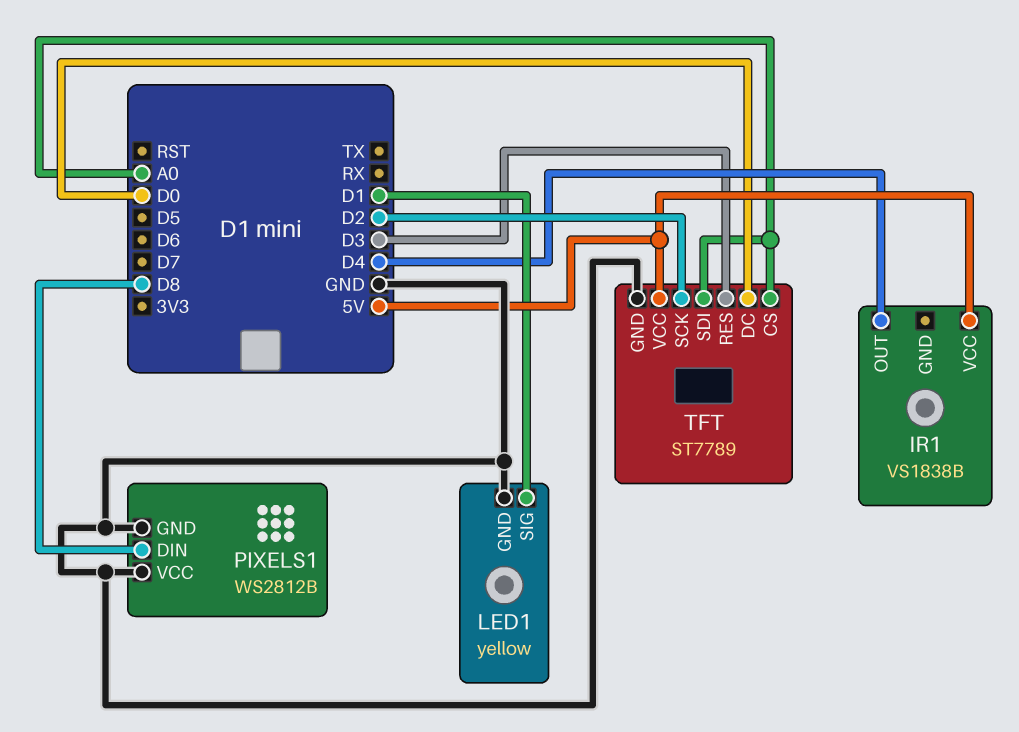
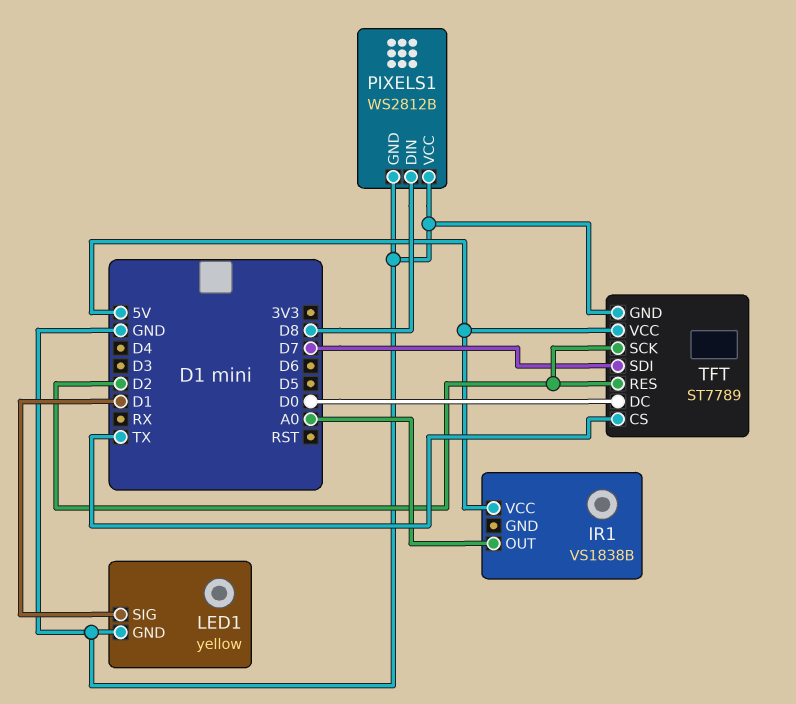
IR1 pin OUT: D4 -> A0
TFT pin CS: A0 -> TX
TFT pin RES: D3 -> D2
TFT pin SDI: A0 -> D7

